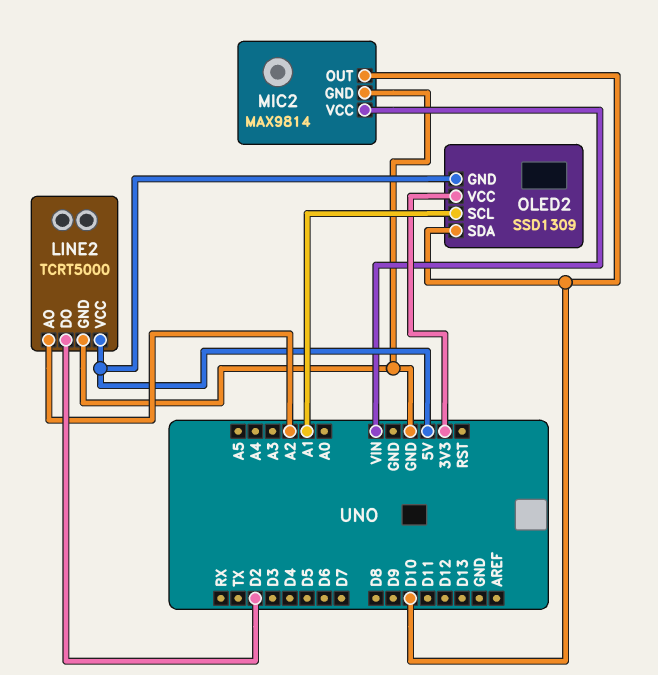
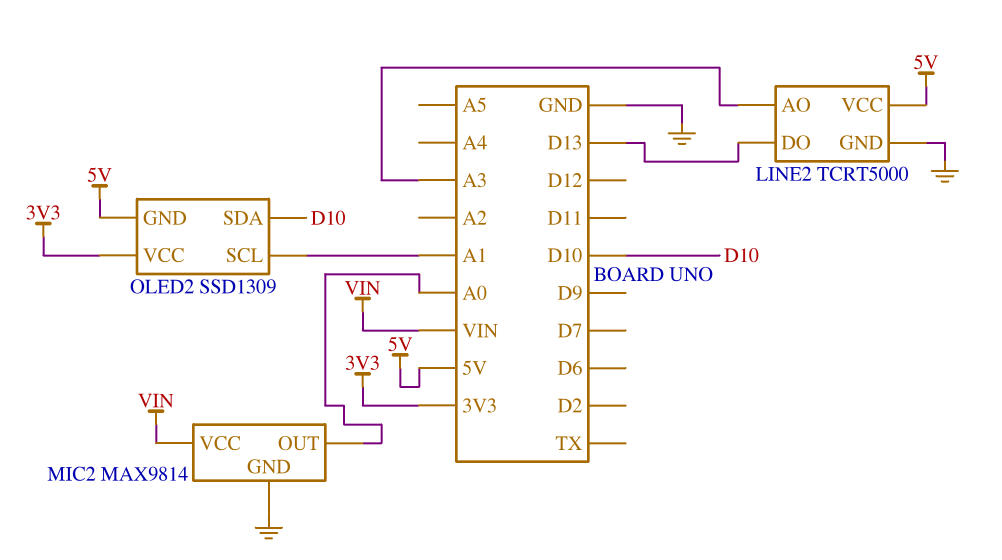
LINE2 pin AO: A2 -> A3
LINE2 pin DO: D2 -> D13
MIC2 pin OUT: D10 -> A0

